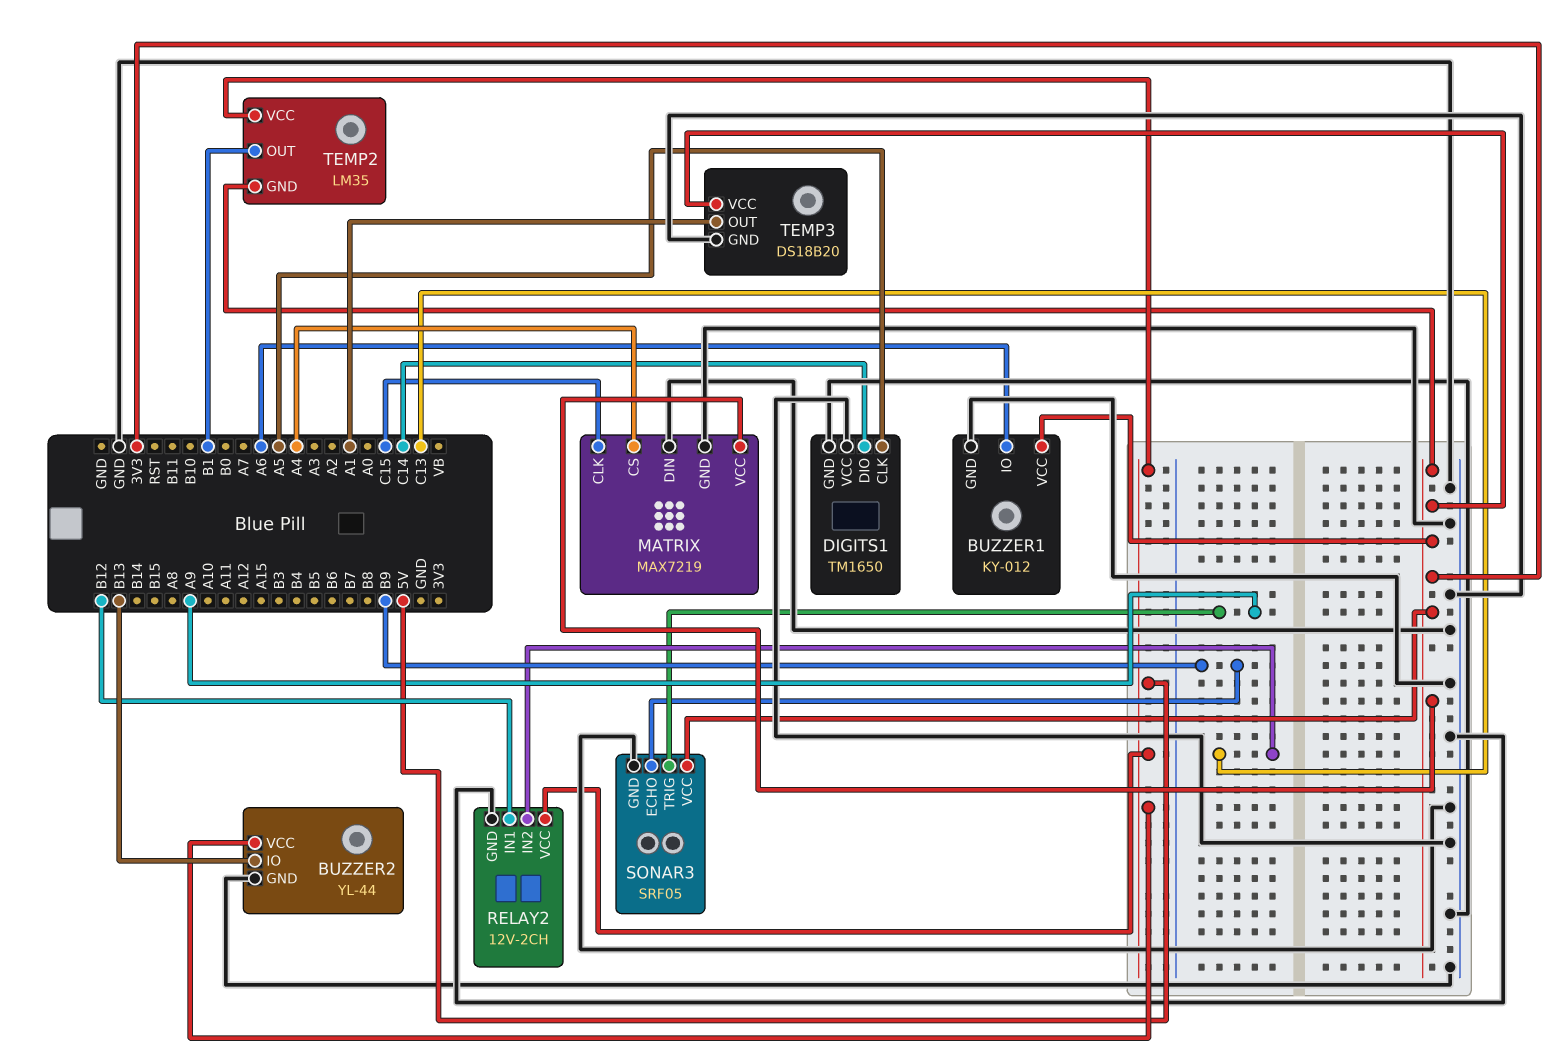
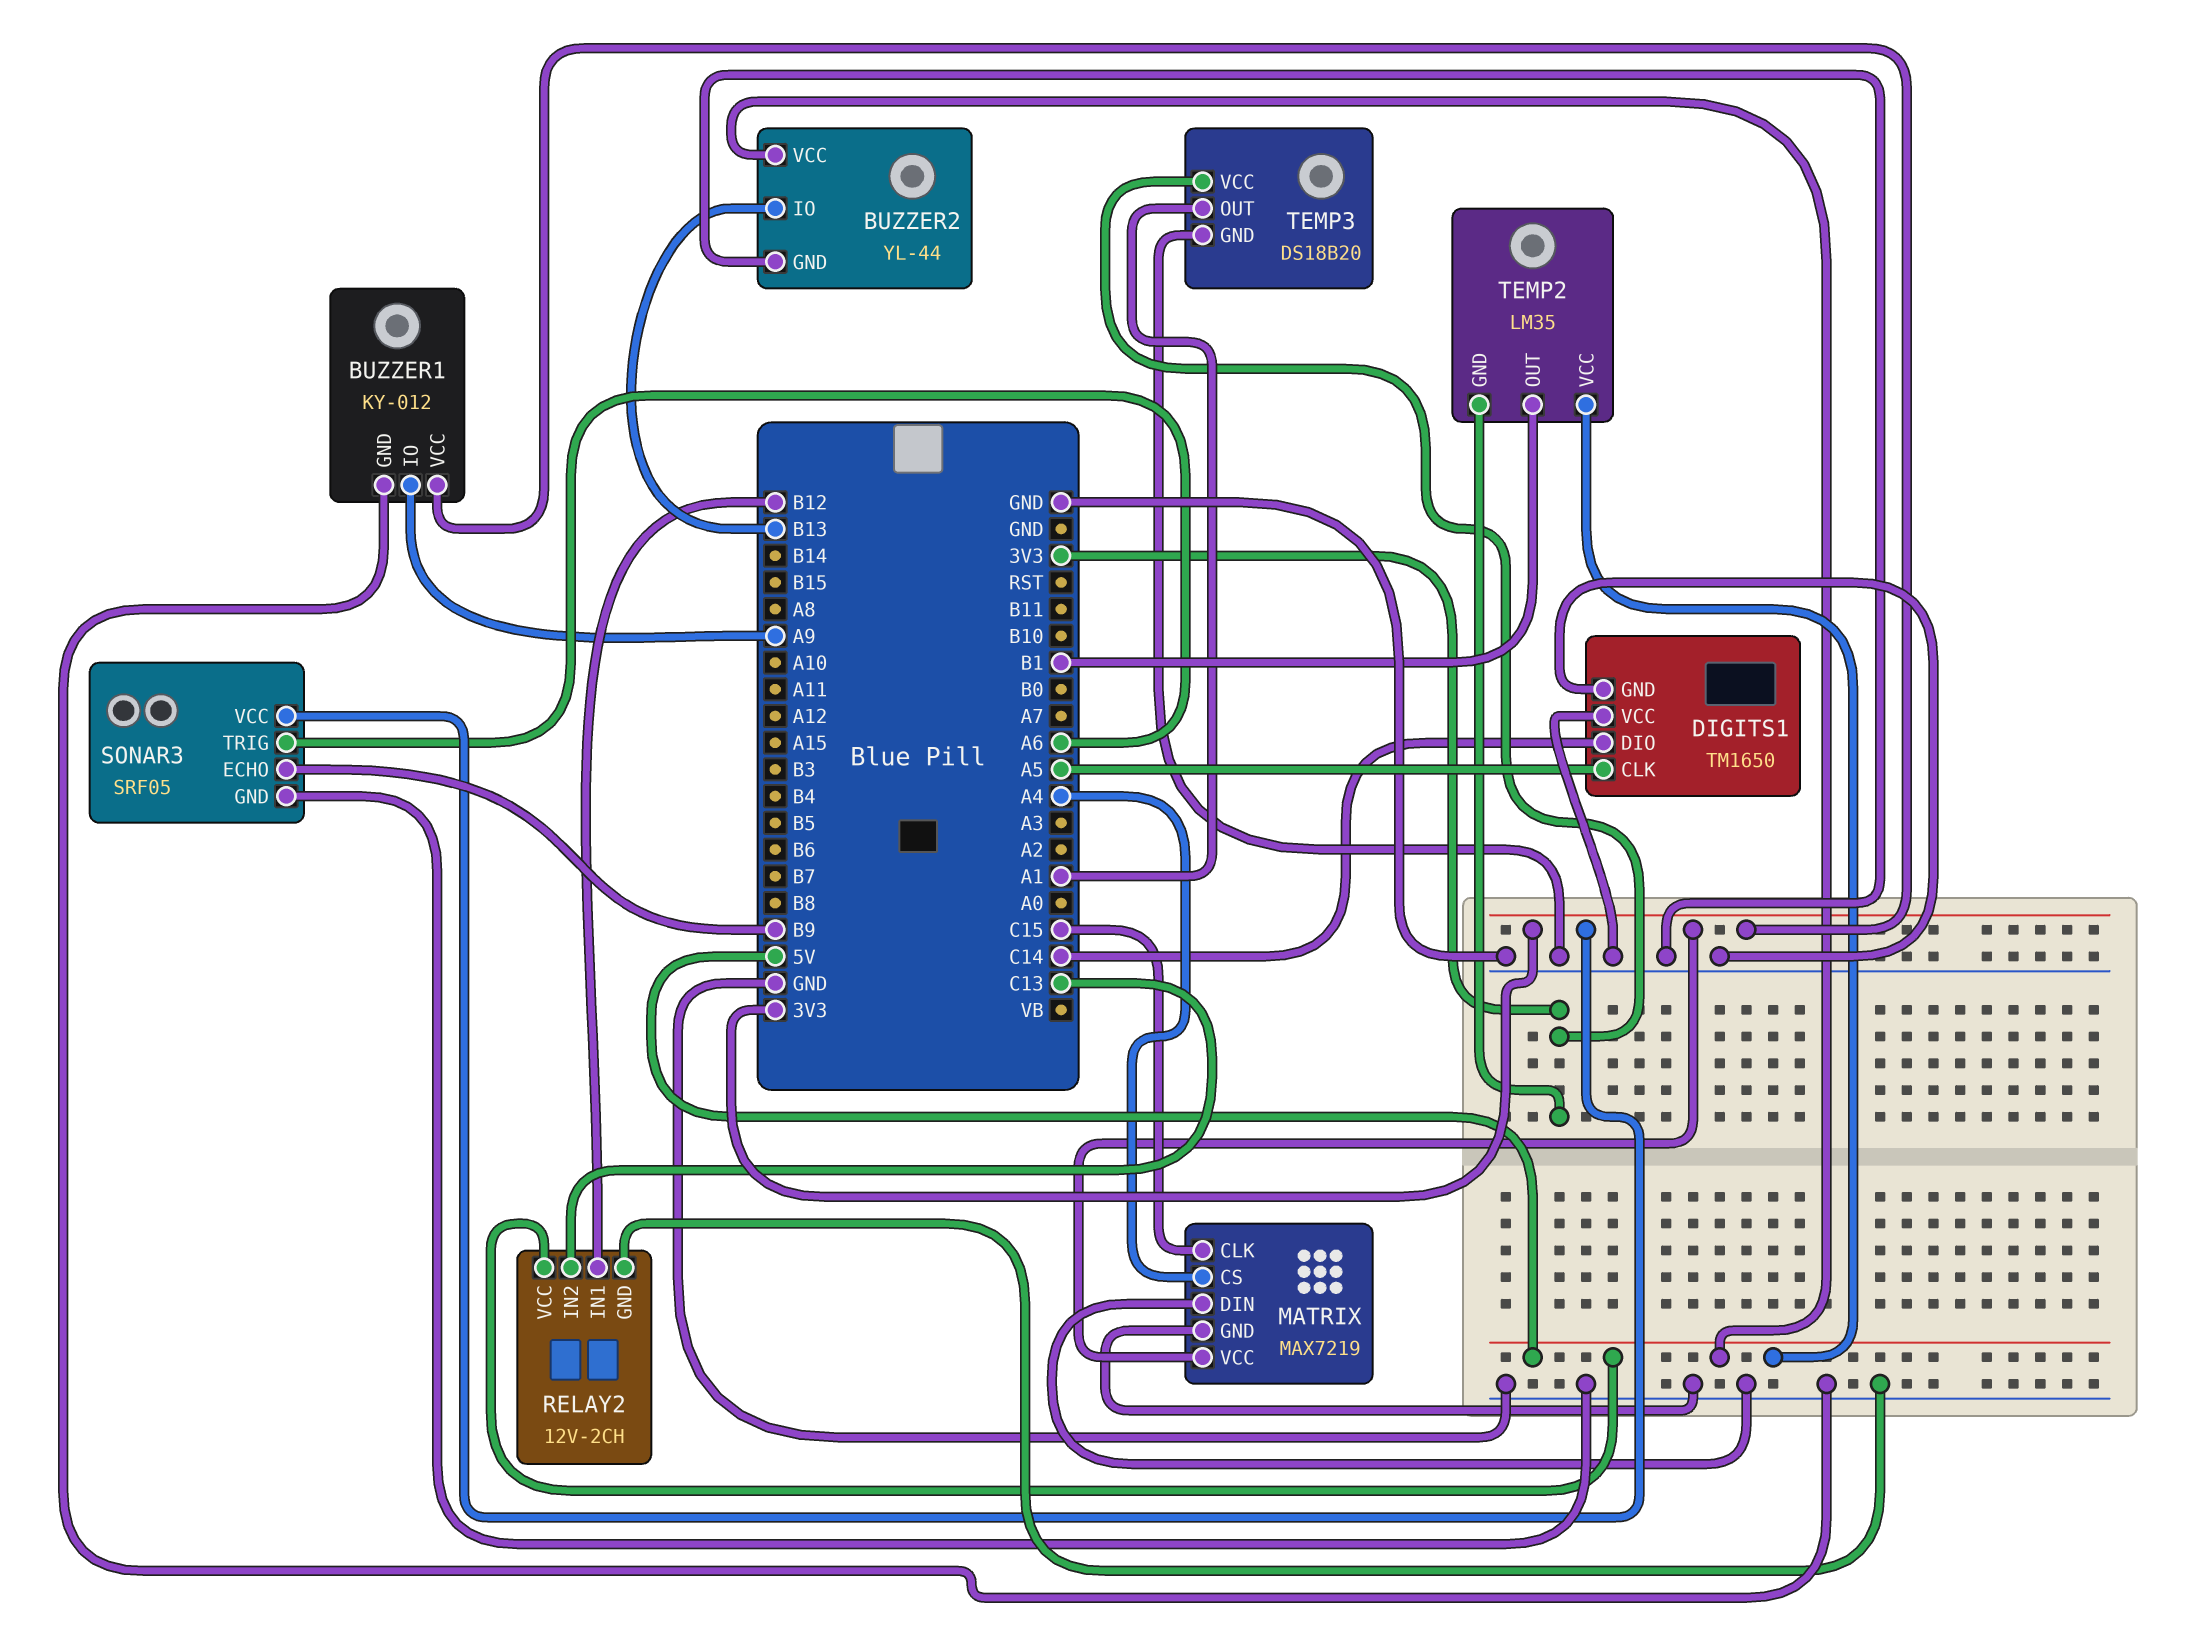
BUZZER1 pin IO: A6 -> A9
SONAR3 pin TRIG: A9 -> A6

